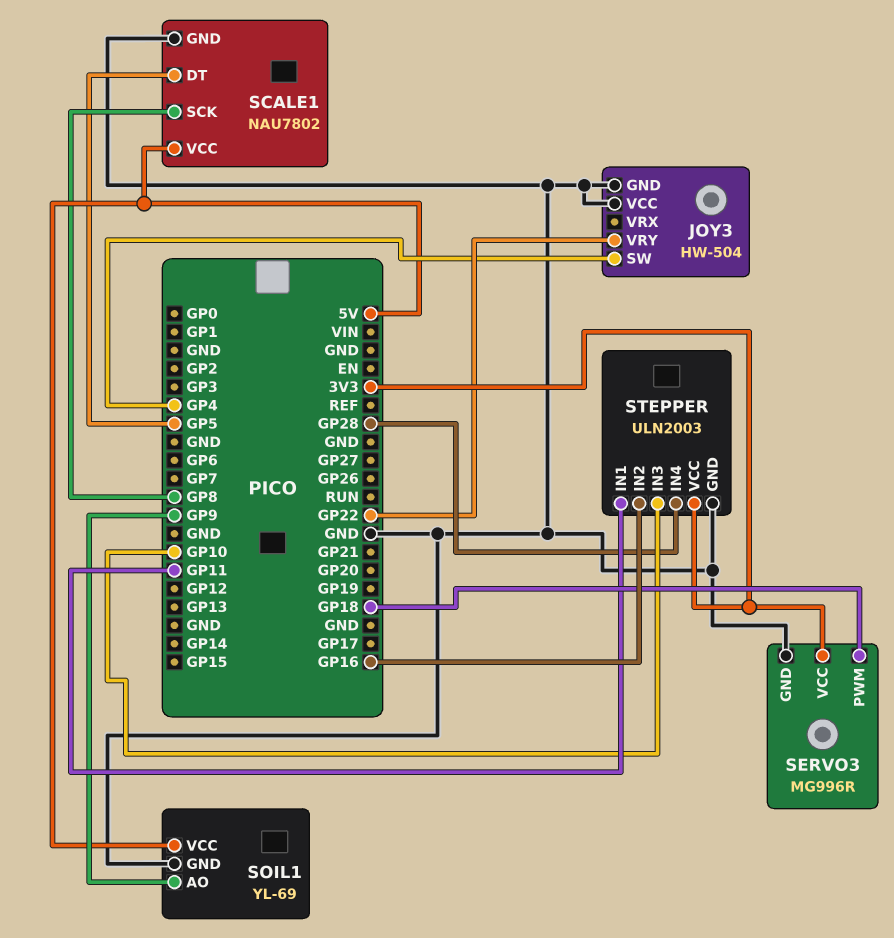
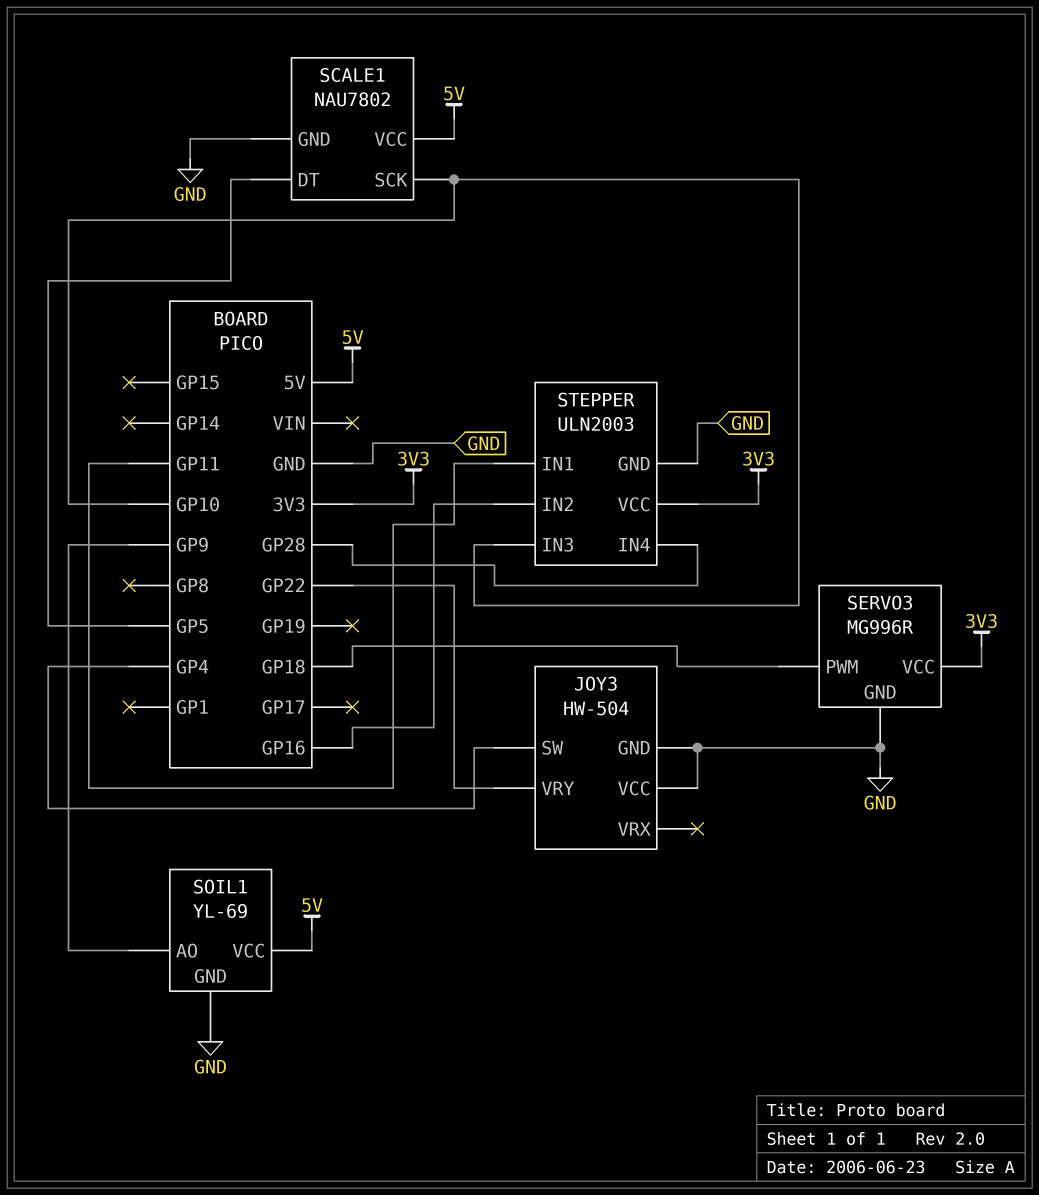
SCALE1 pin SCK: GP8 -> GP10

